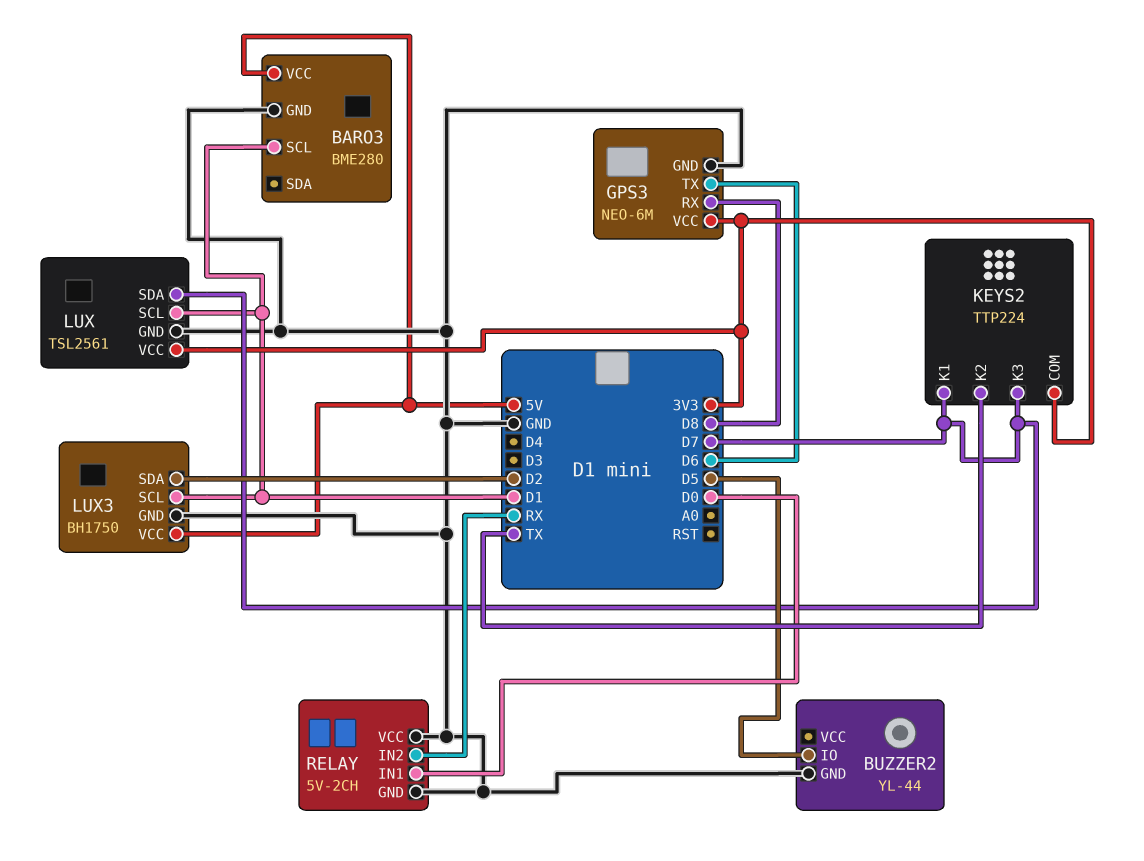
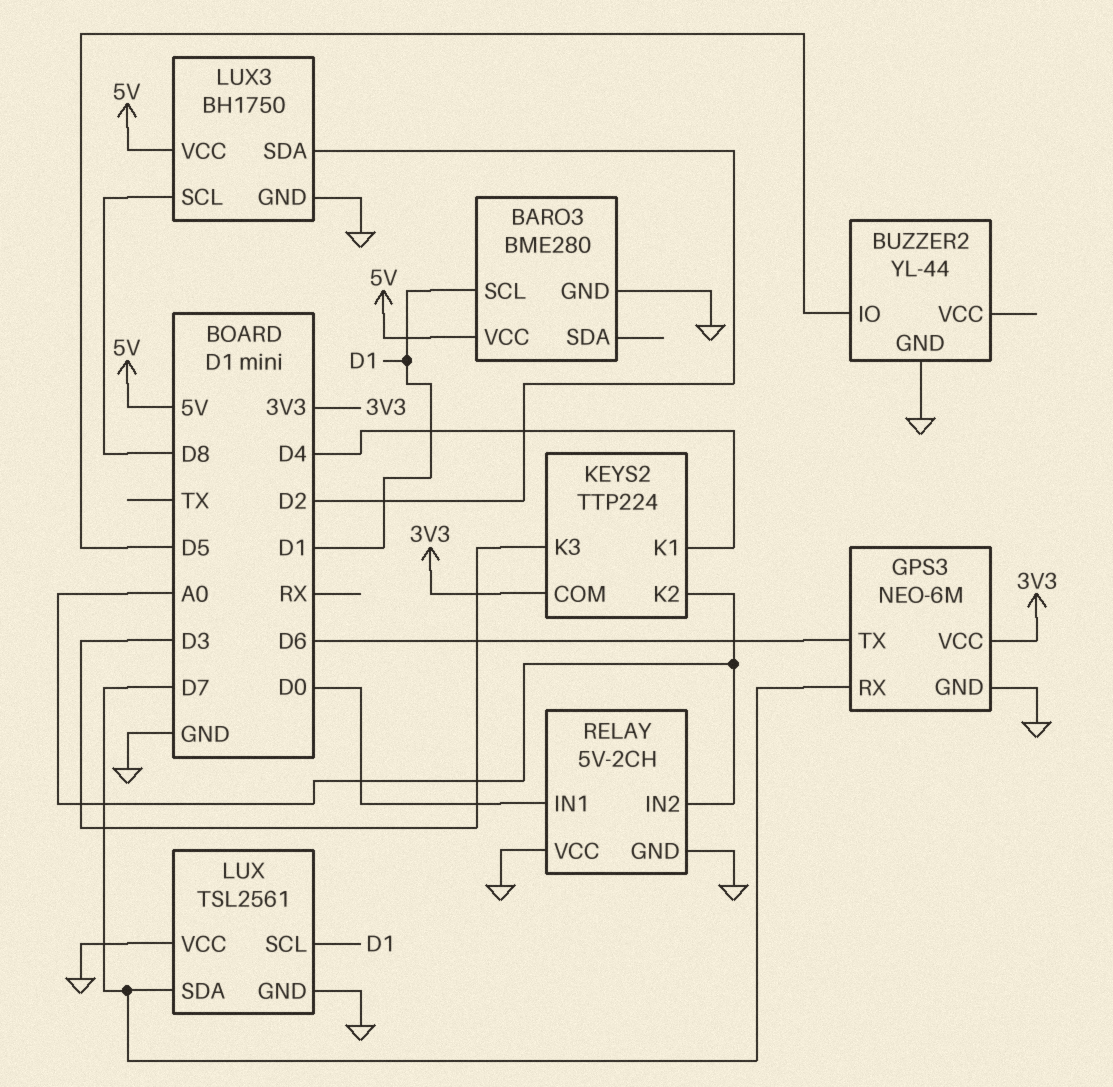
GPS3 pin RX: D8 -> D7
KEYS2 pin K1: D7 -> D4
KEYS2 pin K2: TX -> A0
KEYS2 pin K3: D7 -> D3
LUX pin VCC: 3V3 -> GND
LUX3 pin SCL: D1 -> D8
RELAY pin IN2: RX -> A0

